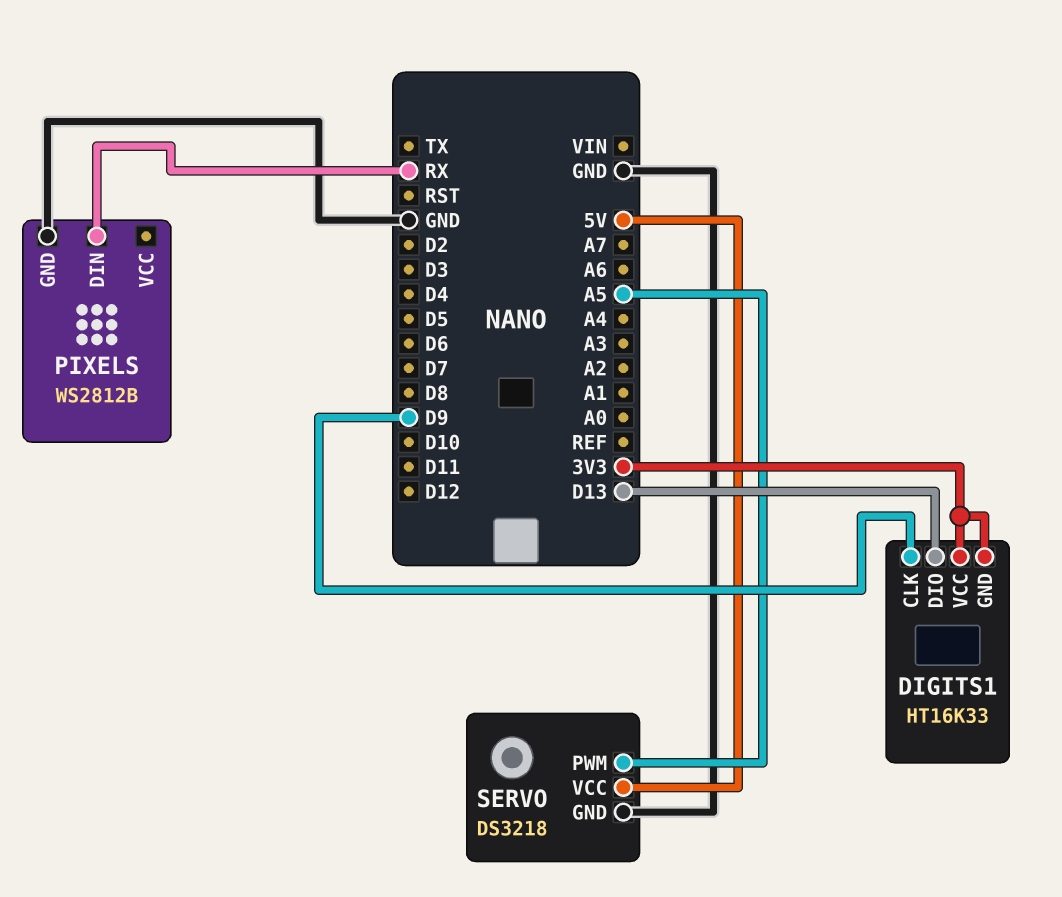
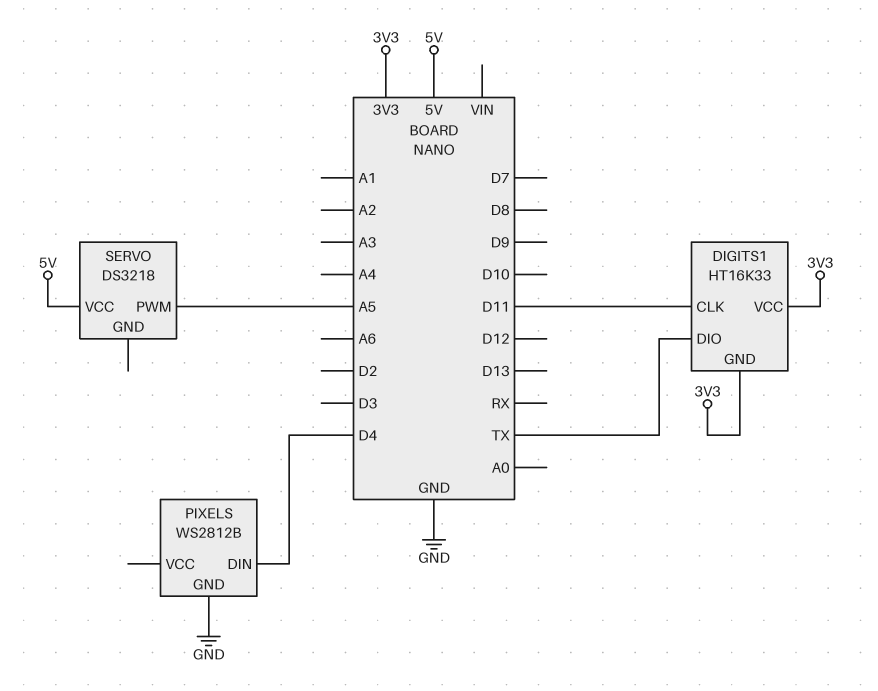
DIGITS1 pin CLK: D9 -> D11
DIGITS1 pin DIO: D13 -> TX
PIXELS pin DIN: RX -> D4
SERVO pin GND: GND -> none

